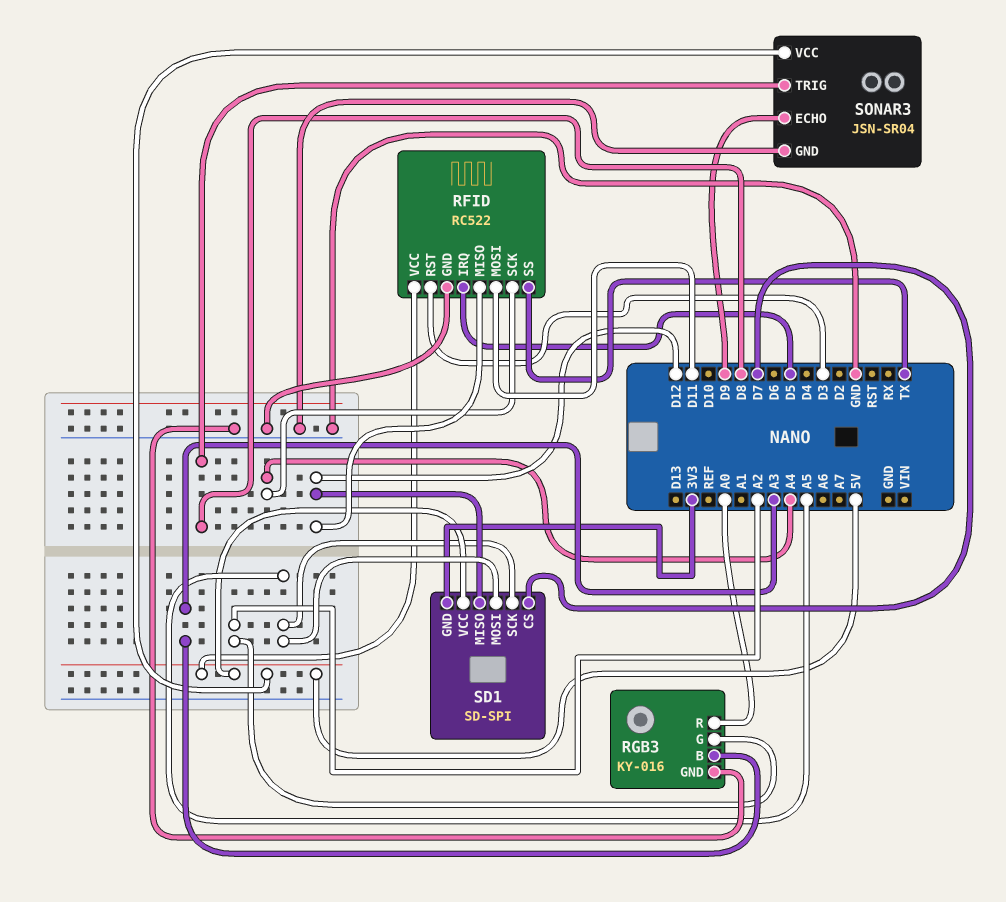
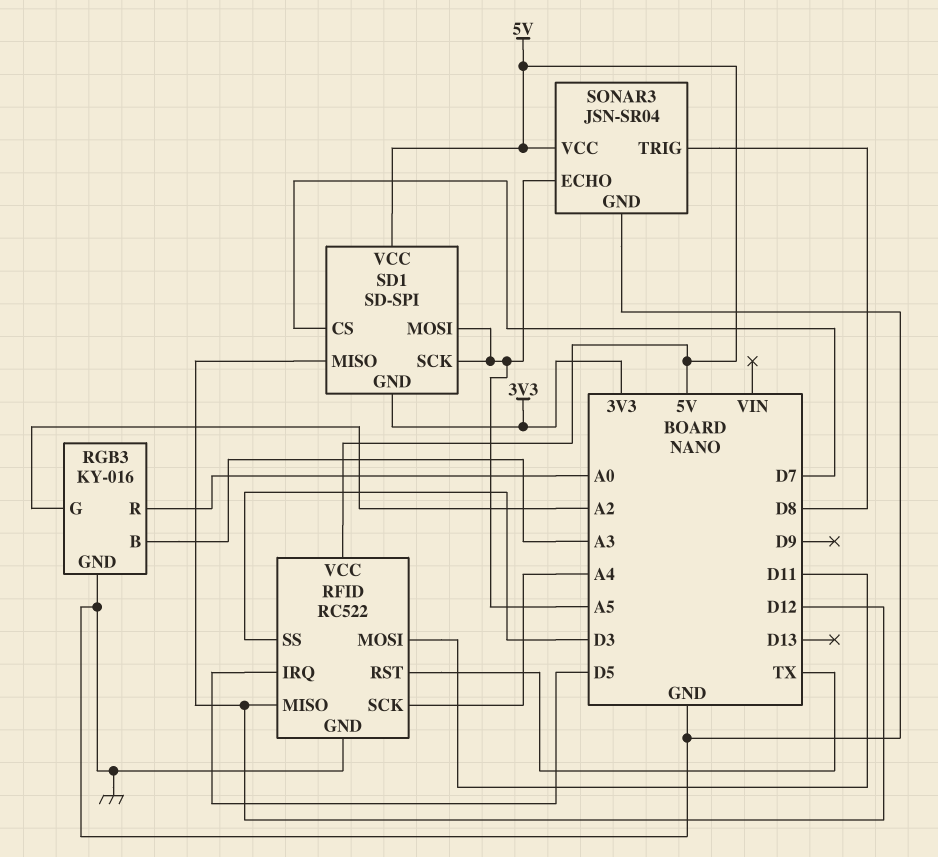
RFID pin RST: D3 -> TX
RFID pin SS: TX -> D3
SONAR3 pin ECHO: D9 -> A5

